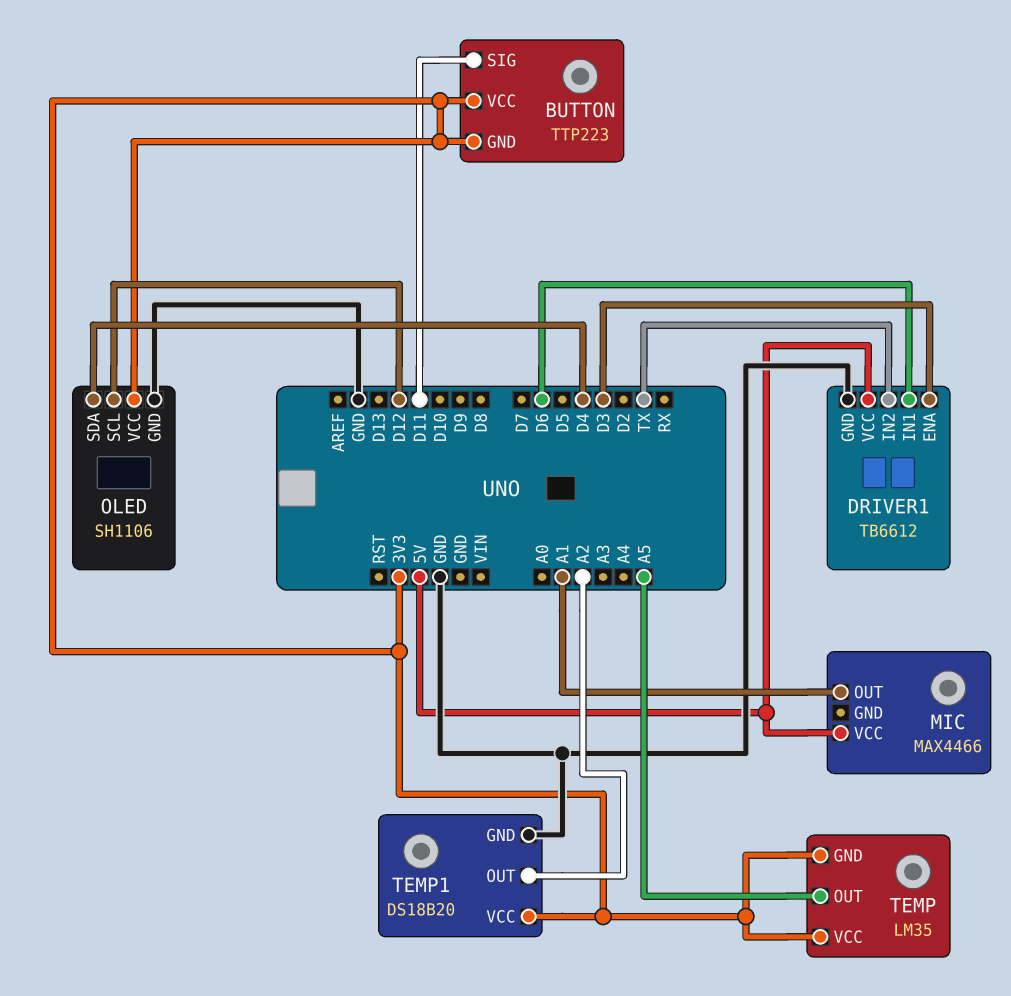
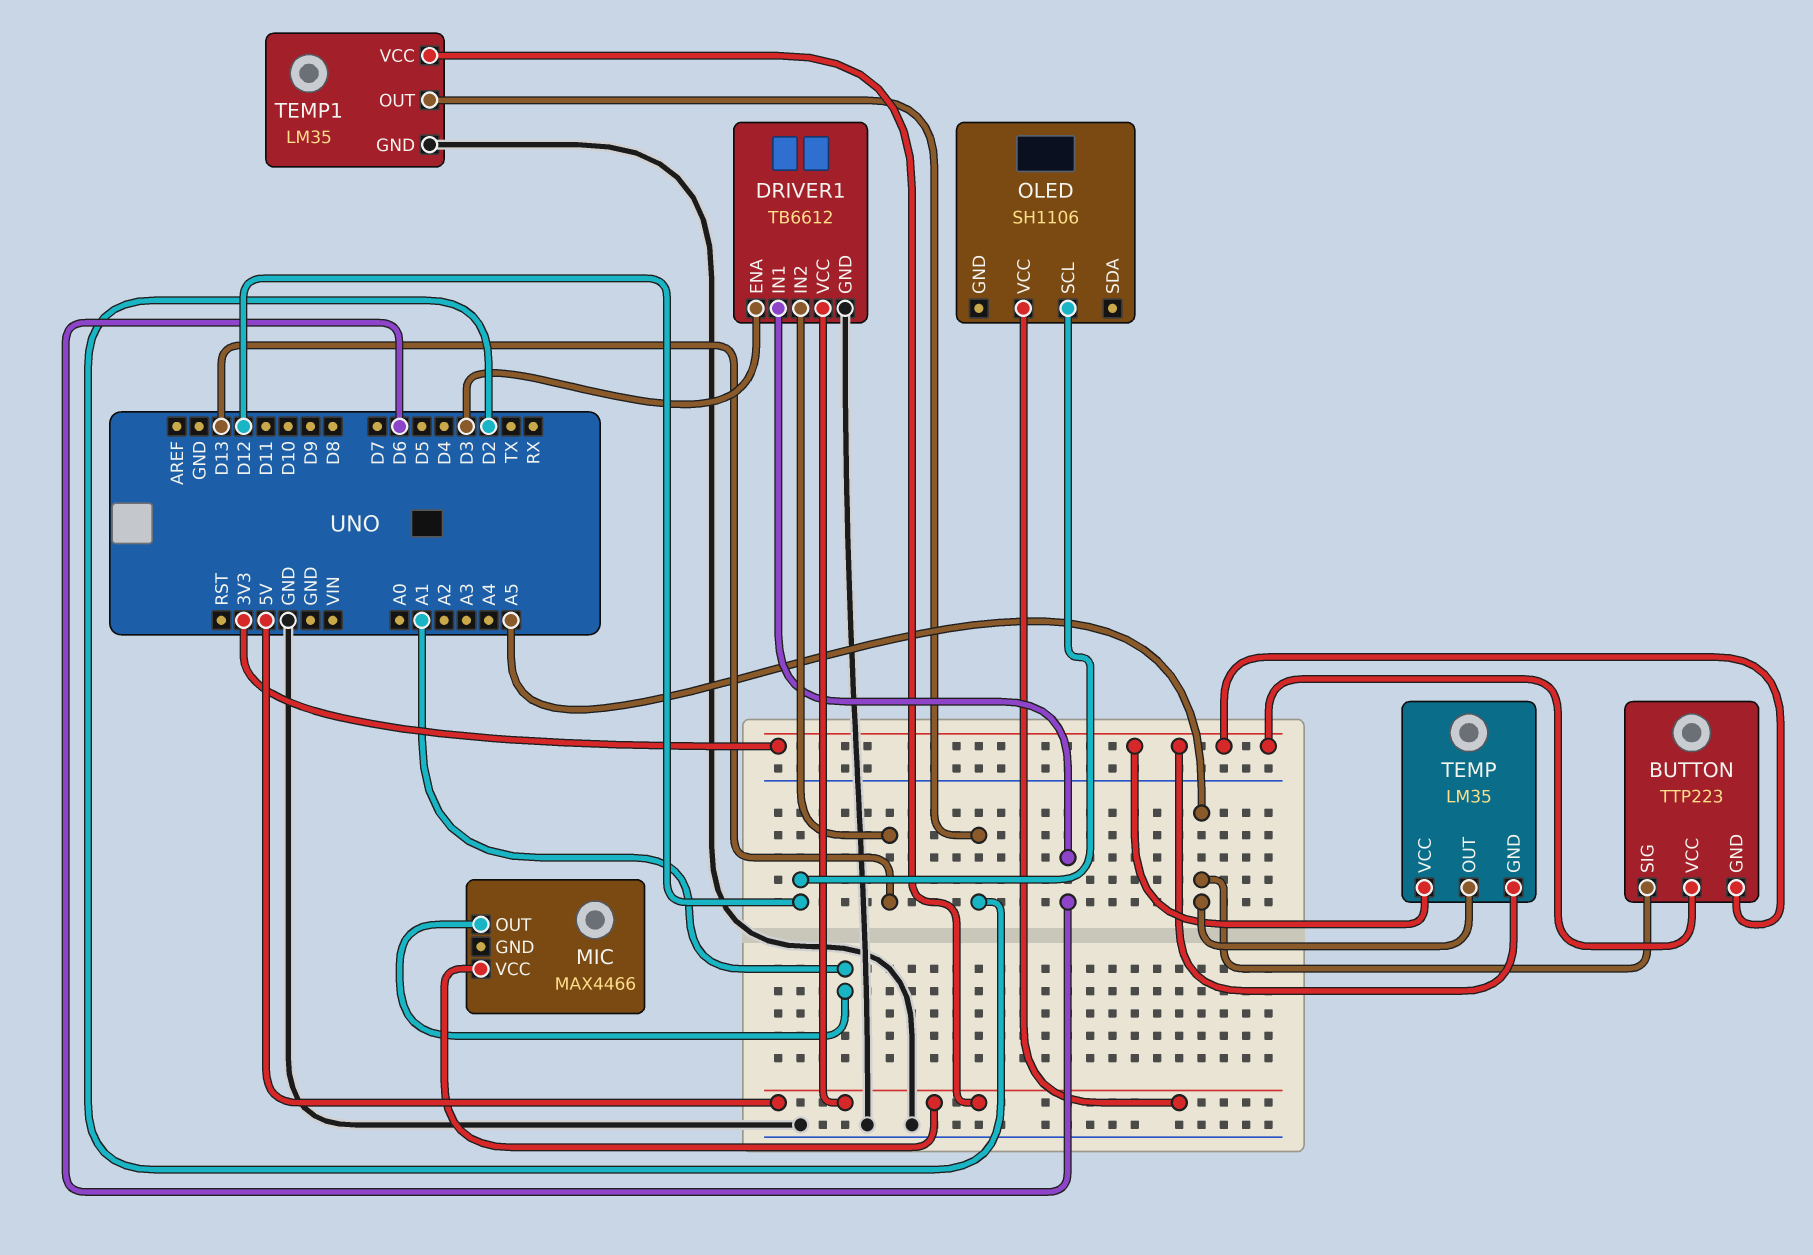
BUTTON pin SIG: D11 -> A5
DRIVER1 pin IN2: TX -> D13
OLED pin GND: GND -> none
OLED pin SDA: D4 -> none
OLED pin VCC: 3V3 -> 5V
TEMP1: DS18B20 -> LM35
TEMP1 pin OUT: A2 -> D2
TEMP1 pin VCC: 3V3 -> 5V

